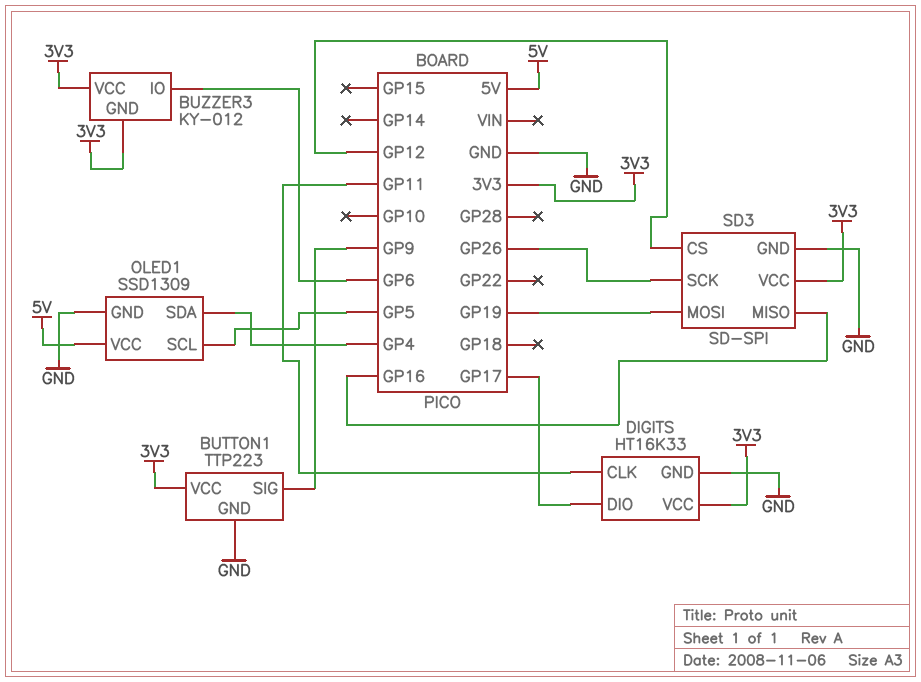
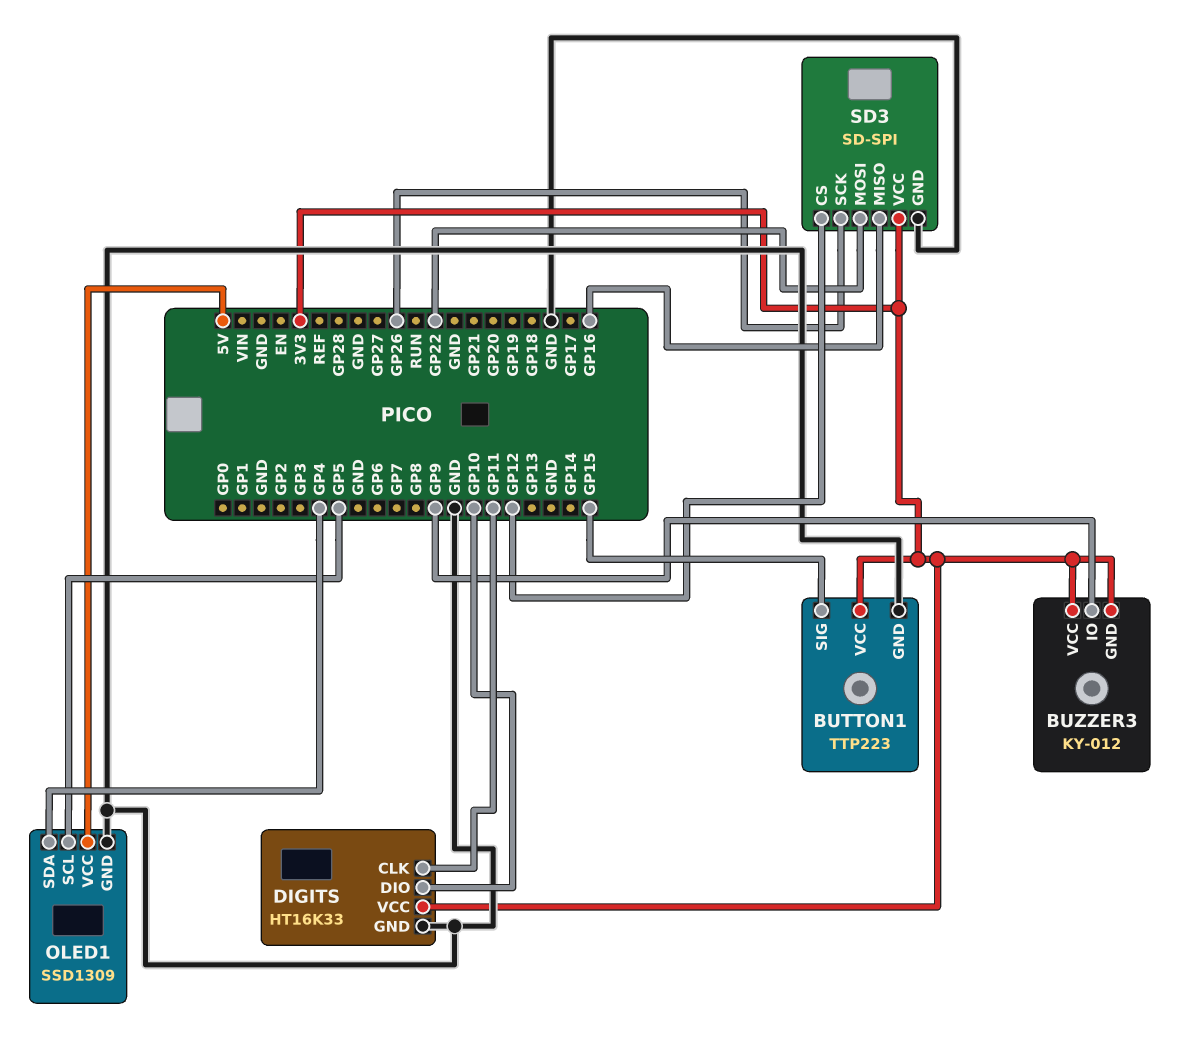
BUTTON1 pin SIG: GP9 -> GP15
BUZZER3 pin IO: GP6 -> GP9
DIGITS pin DIO: GP17 -> GP10
SD3 pin MOSI: GP19 -> GP22

